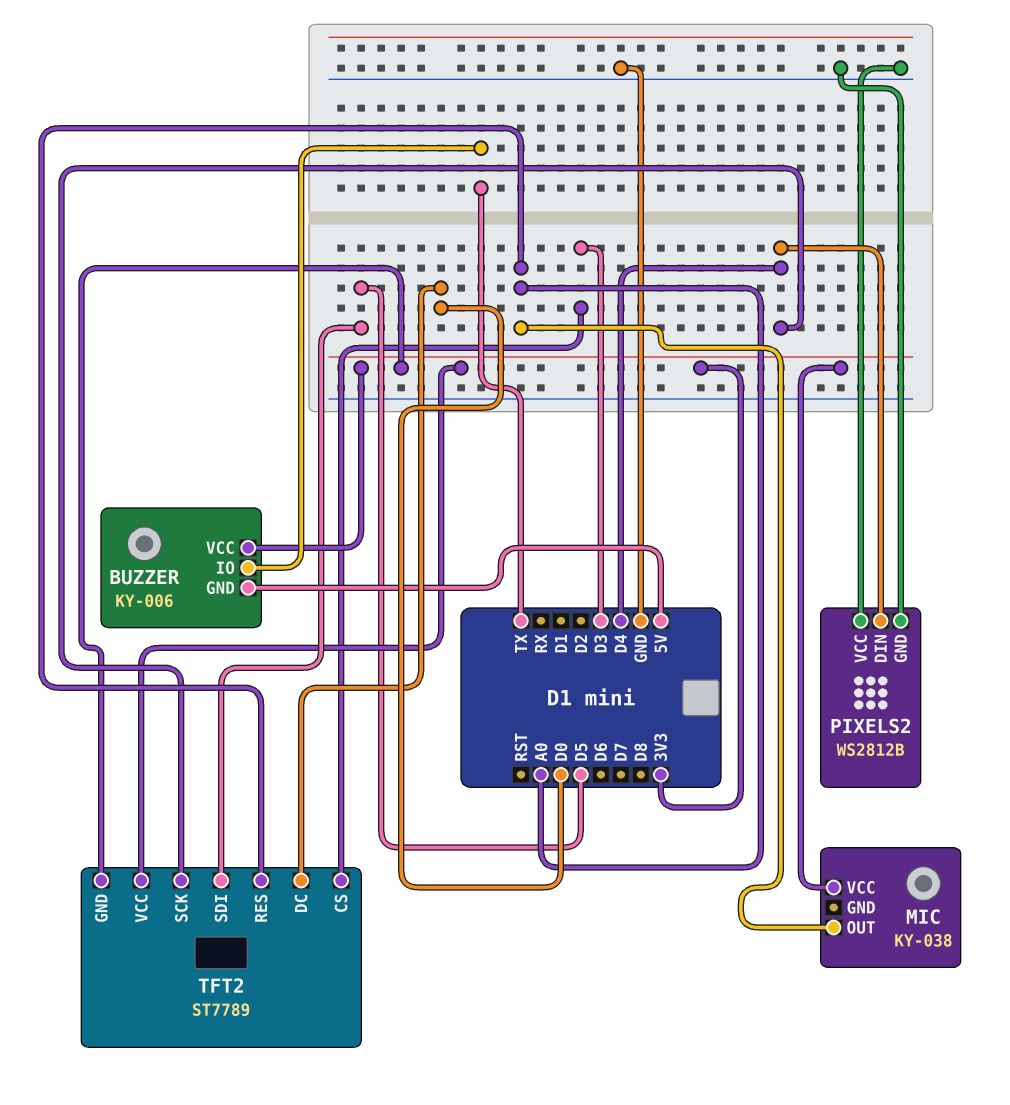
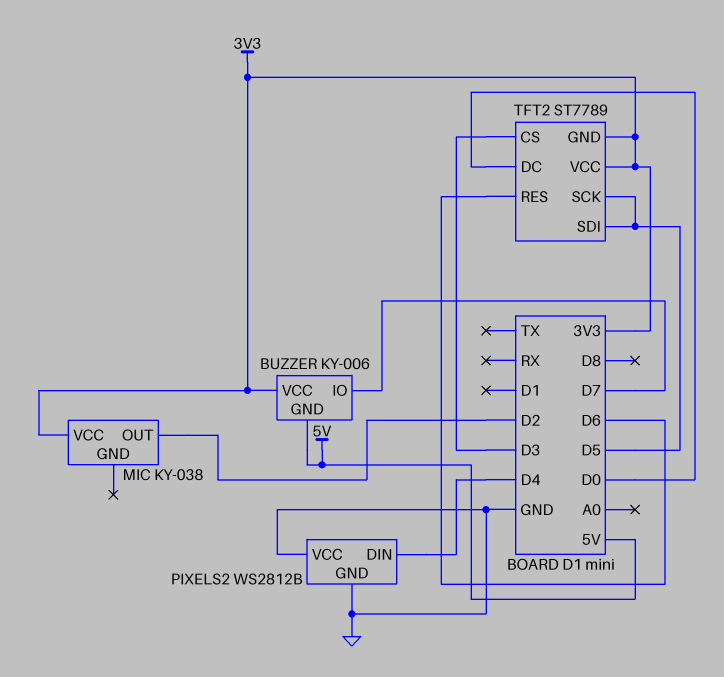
BUZZER pin IO: TX -> D7
MIC pin OUT: A0 -> D2
TFT2 pin RES: A0 -> D6
TFT2 pin SCK: D4 -> D5

